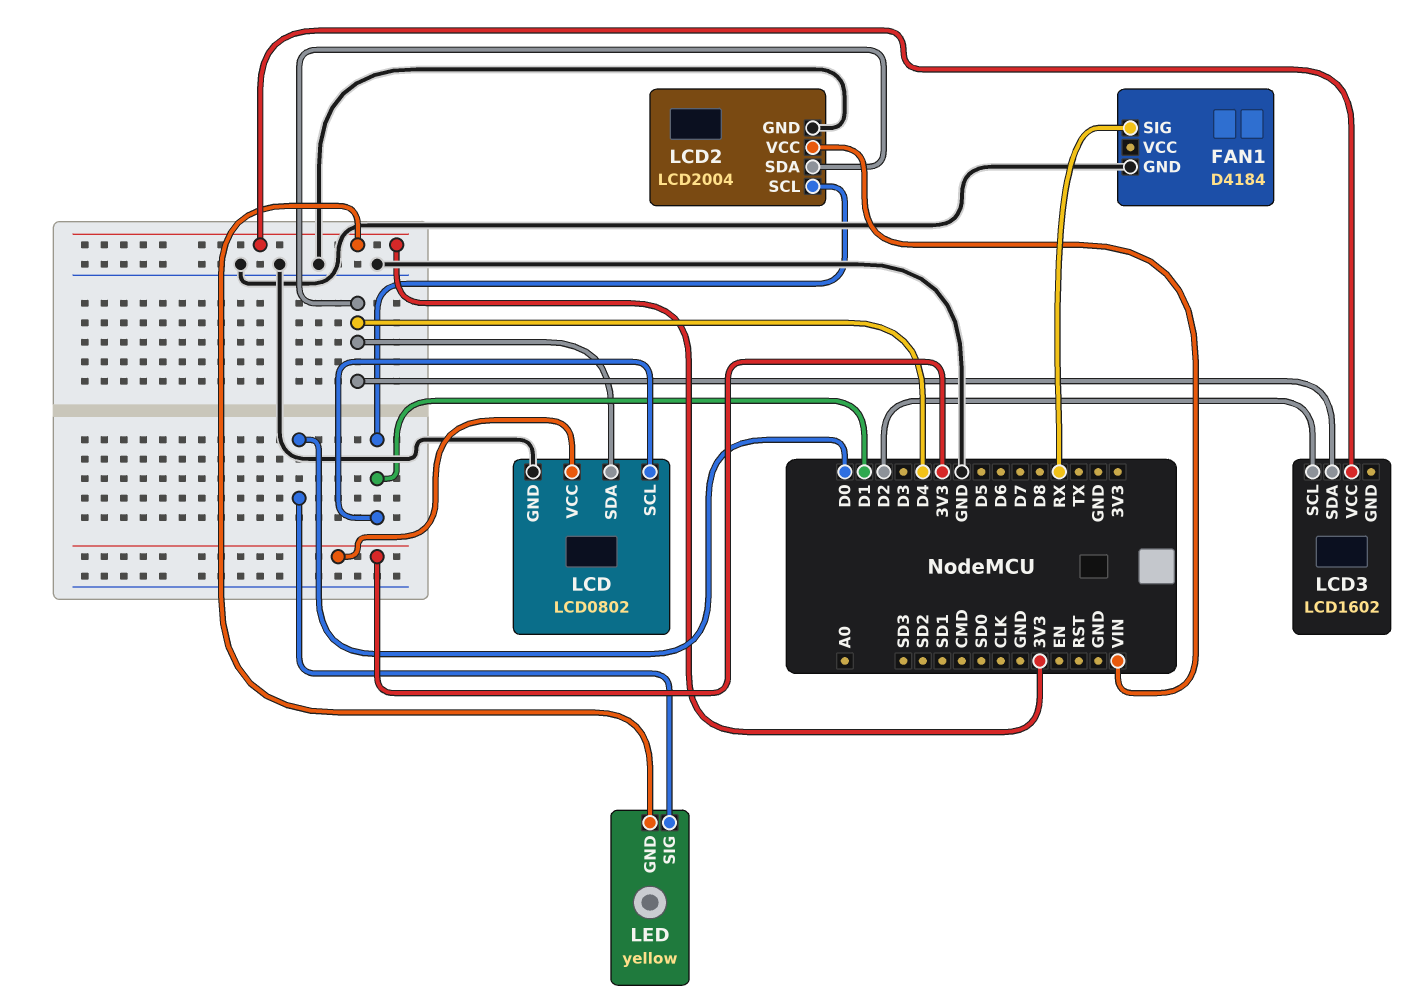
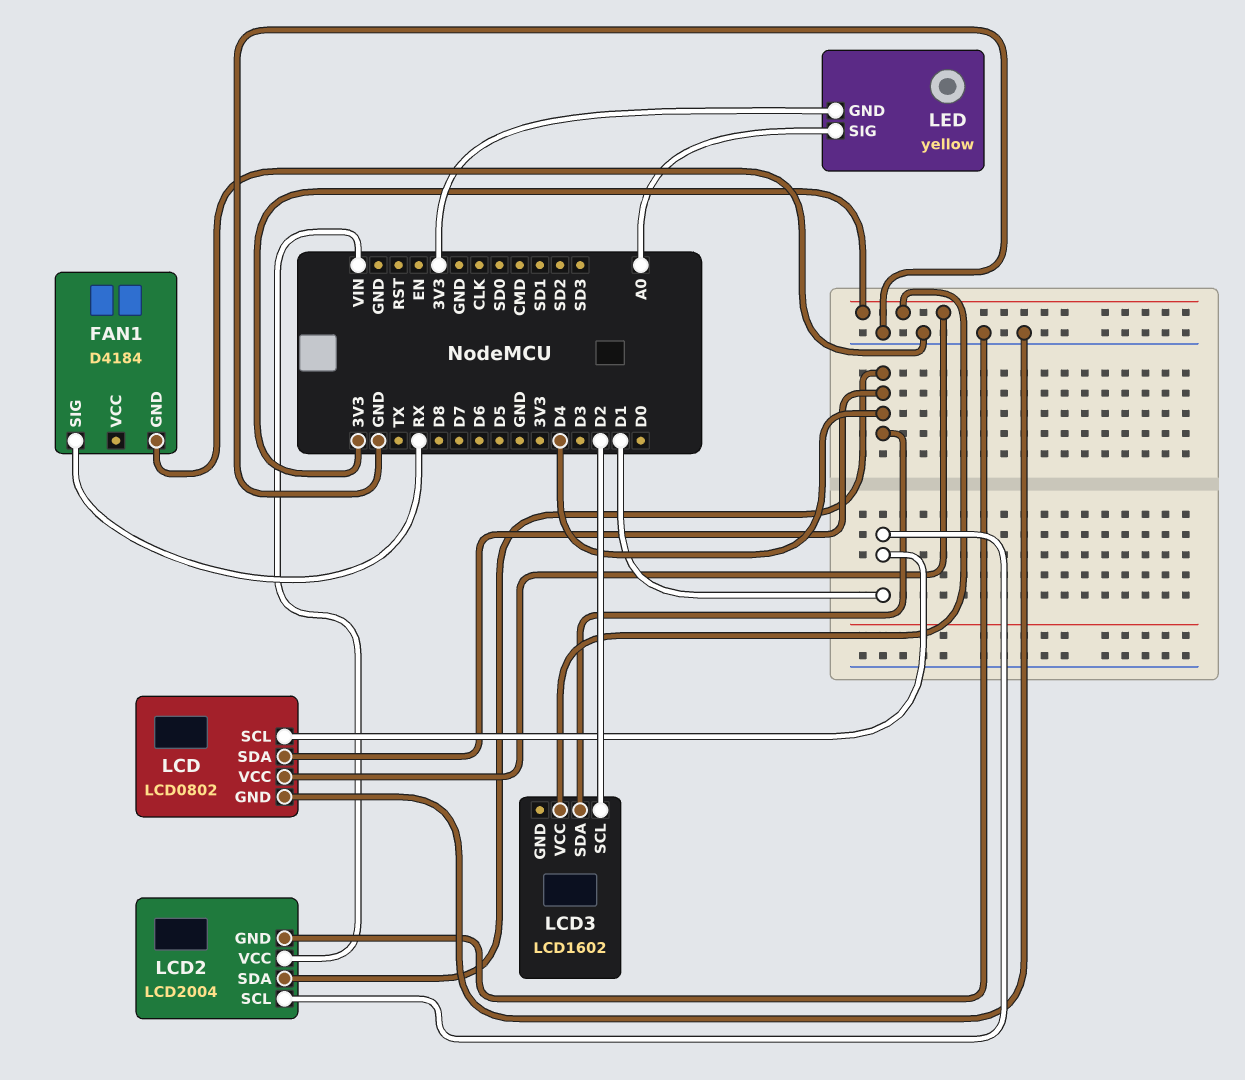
LED pin SIG: D0 -> A0

